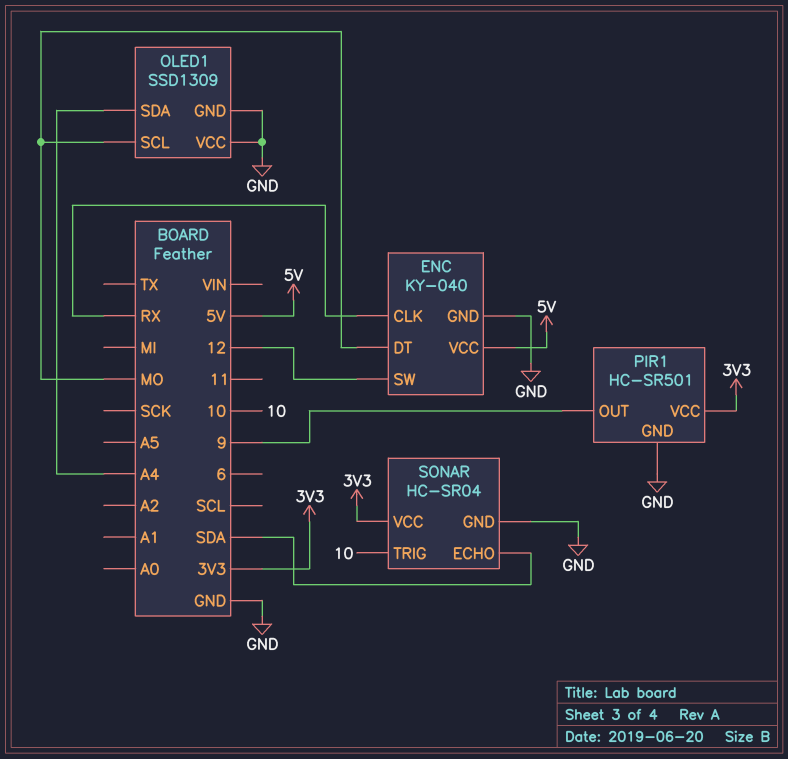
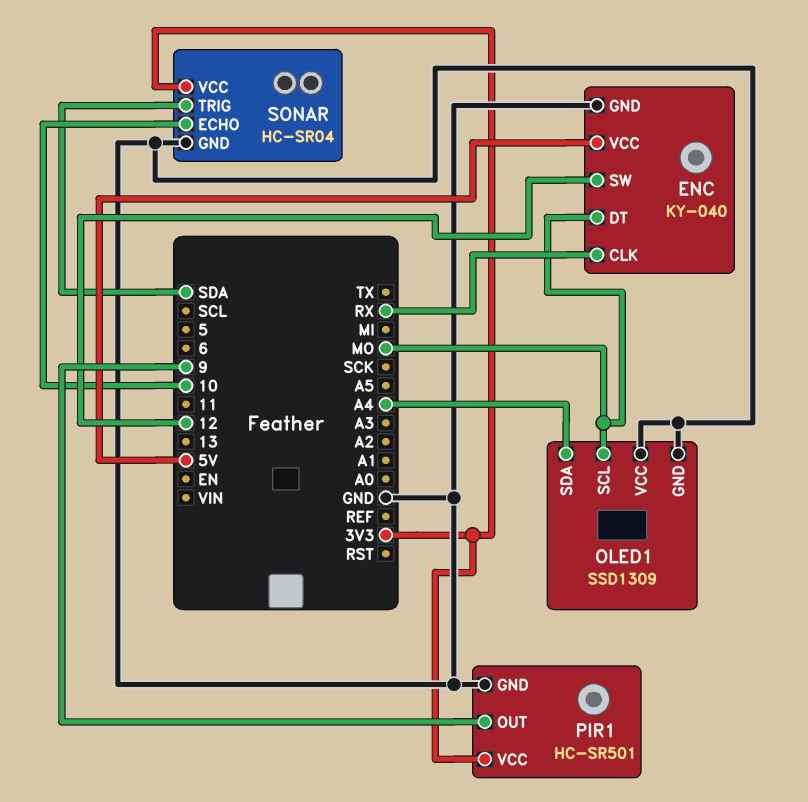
SONAR pin ECHO: SDA -> 10
SONAR pin TRIG: 10 -> SDA

